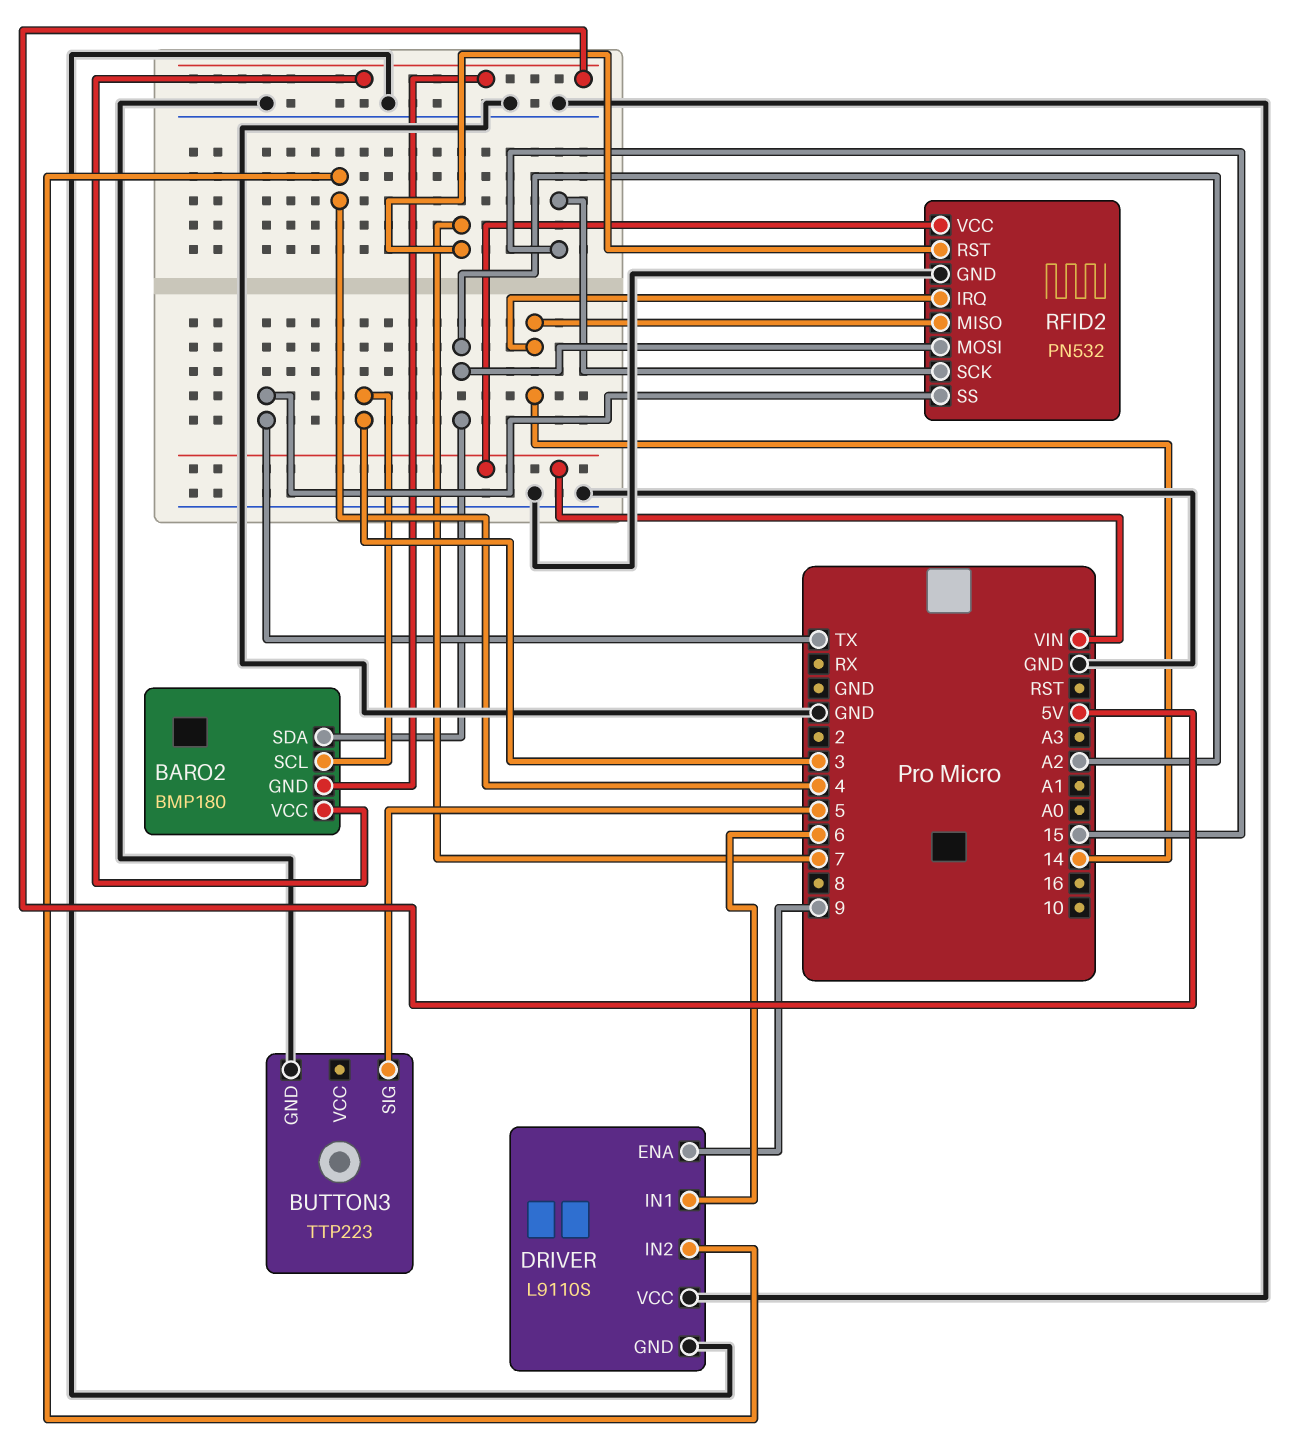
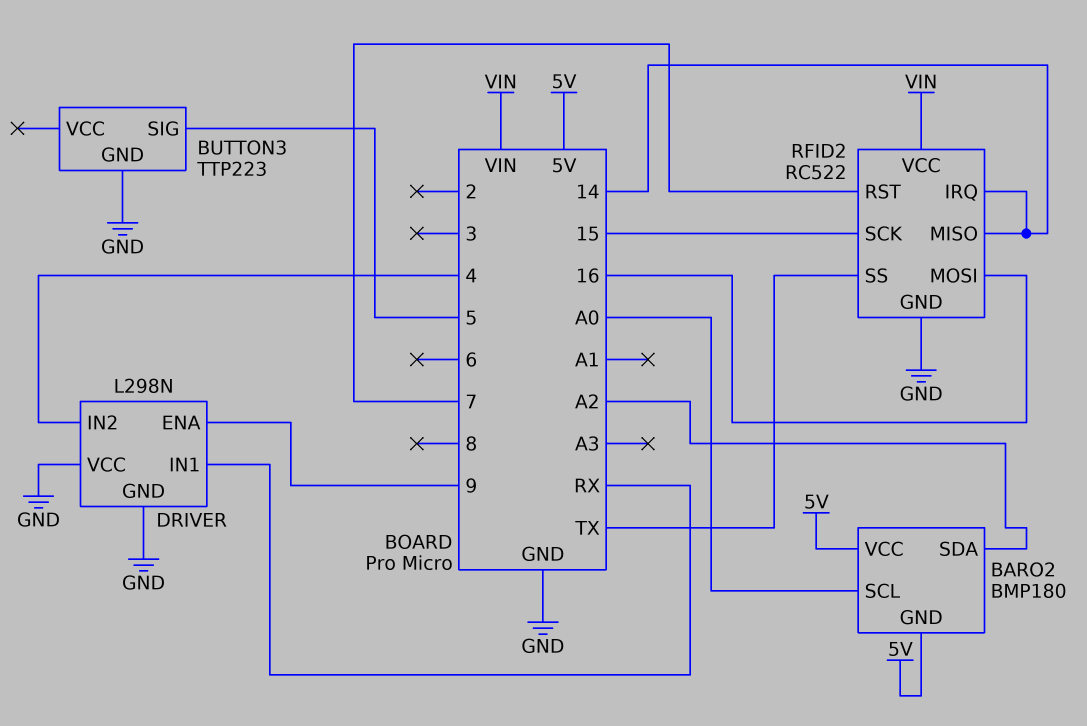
BARO2 pin SCL: 3 -> A0
DRIVER: L9110S -> L298N
DRIVER pin IN1: 6 -> RX
RFID2: PN532 -> RC522
RFID2 pin MOSI: A2 -> 16

